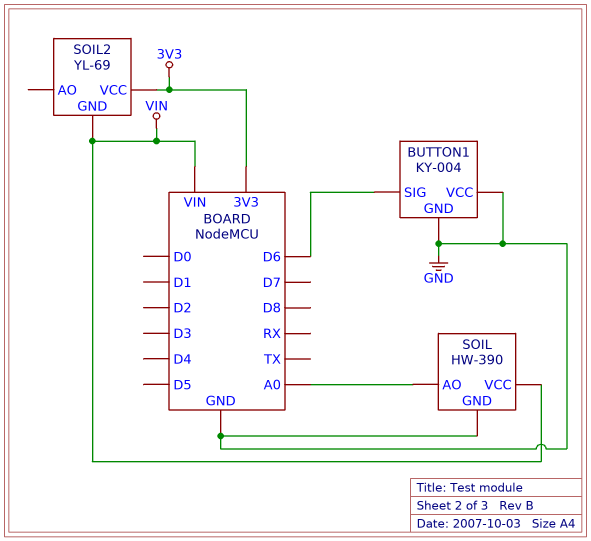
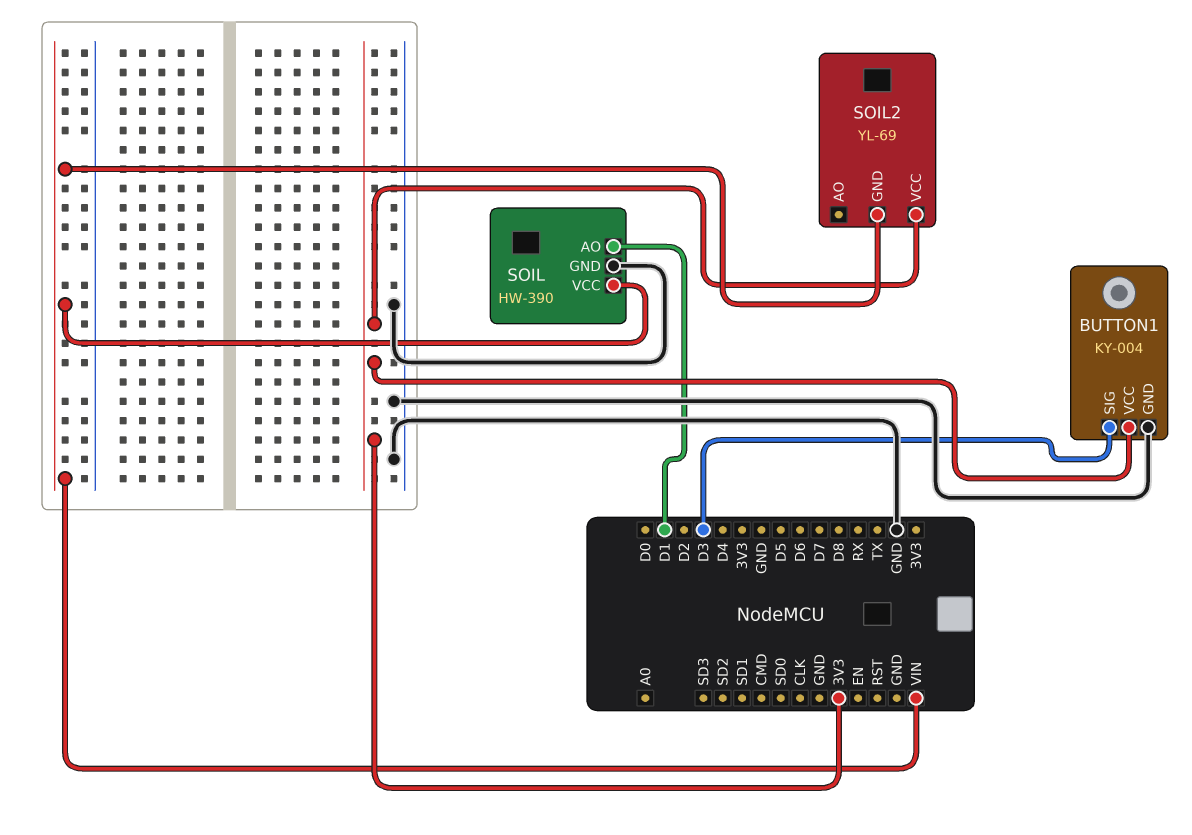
BUTTON1 pin SIG: D6 -> D3
BUTTON1 pin VCC: GND -> 3V3
SOIL pin AO: A0 -> D1

